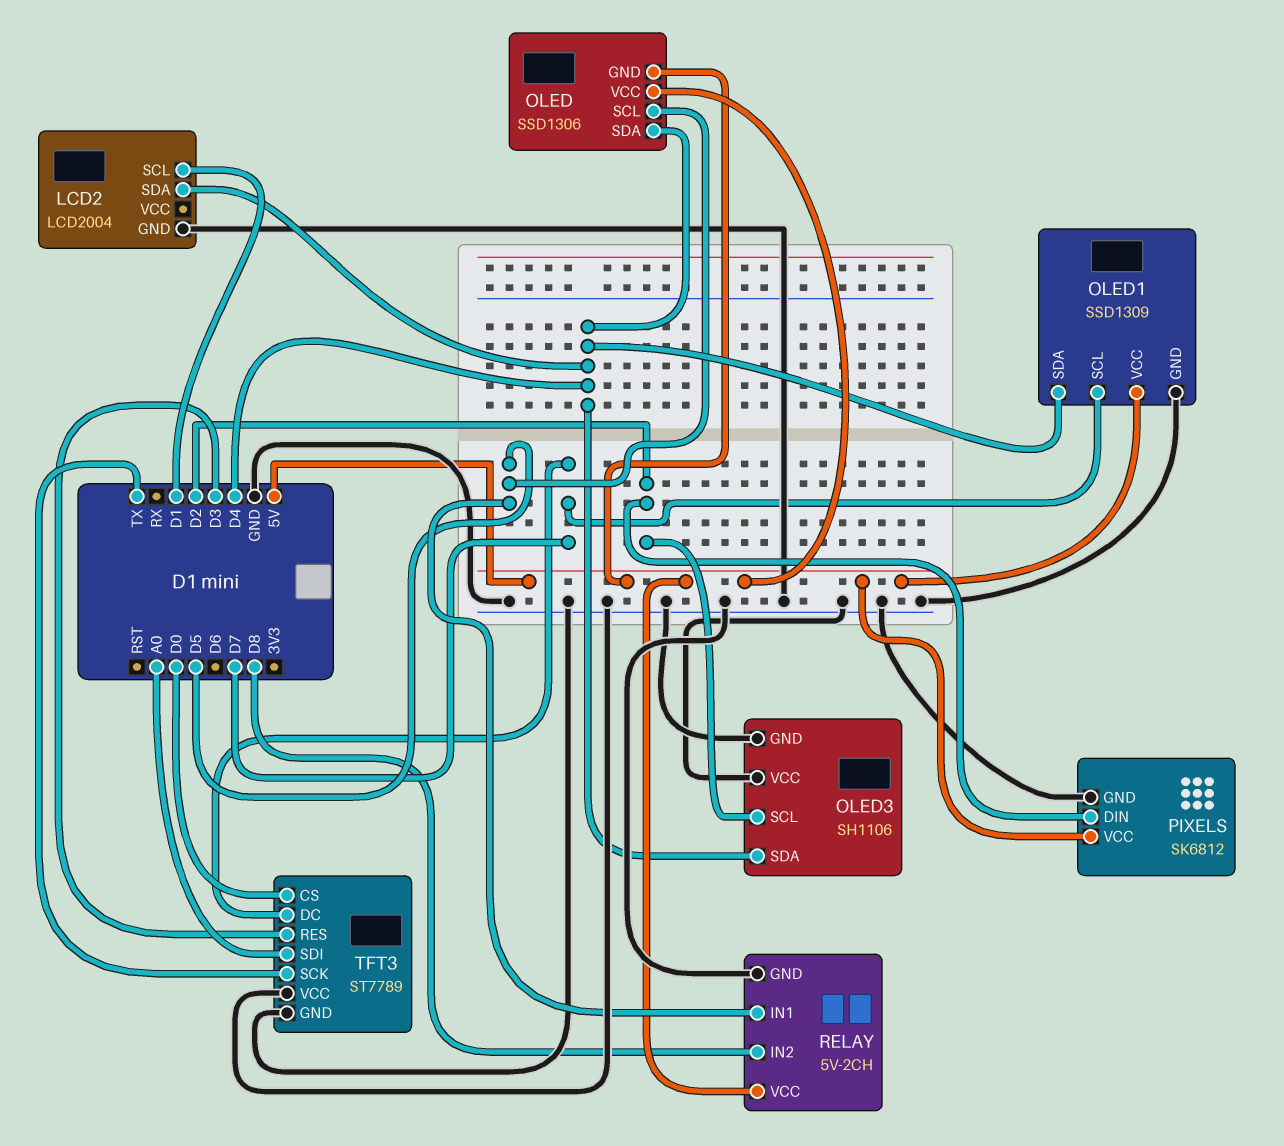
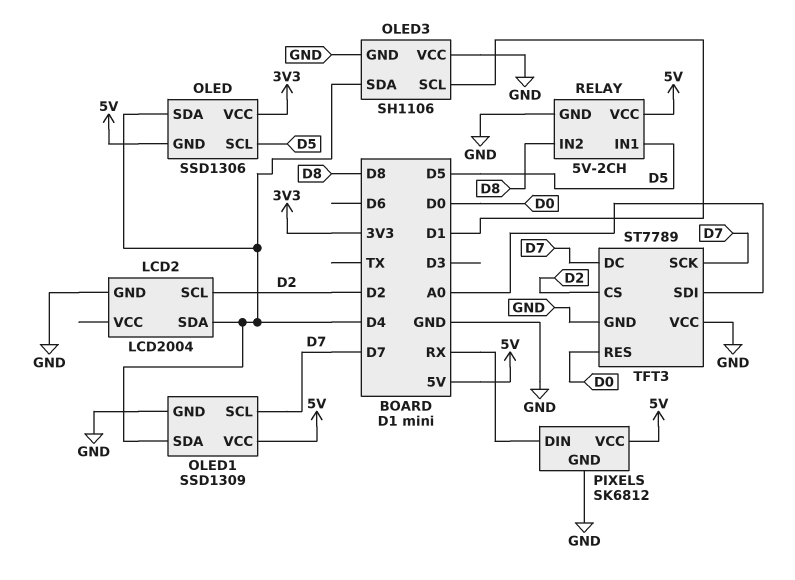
LCD2 pin SCL: D1 -> D2
OLED pin VCC: 5V -> 3V3
OLED3 pin SCL: D2 -> D1
PIXELS pin DIN: D2 -> RX
TFT3 pin CS: D0 -> D2
TFT3 pin RES: D3 -> D0
TFT3 pin SCK: TX -> D7

